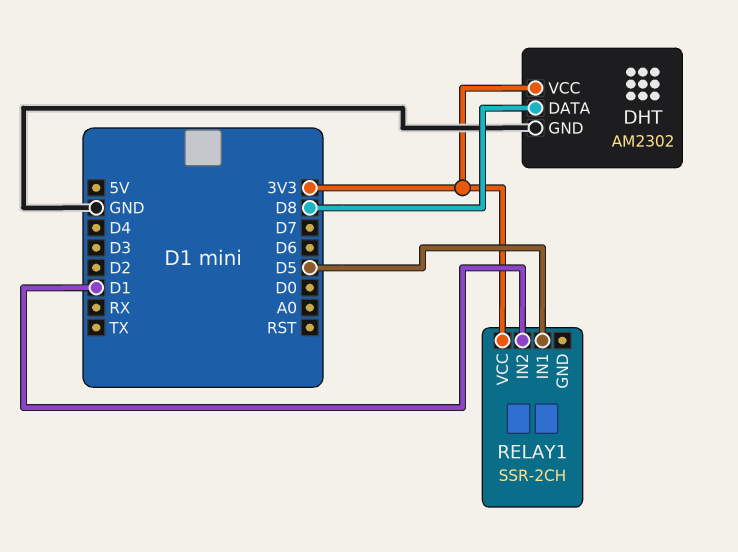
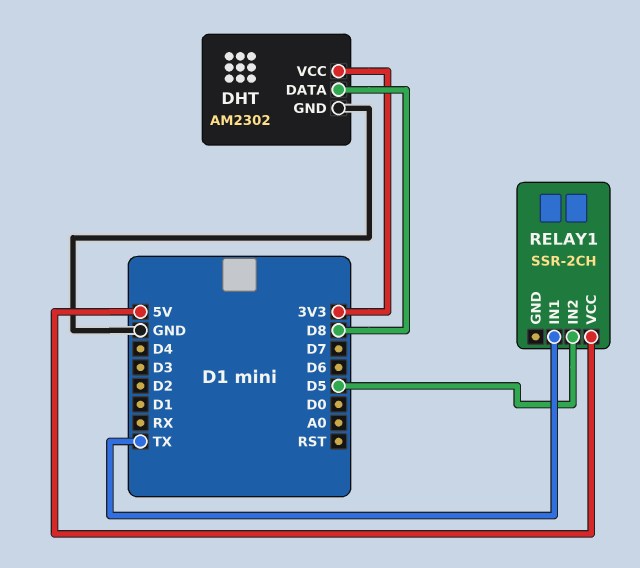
RELAY1 pin IN1: D5 -> TX
RELAY1 pin IN2: D1 -> D5
RELAY1 pin VCC: 3V3 -> 5V

